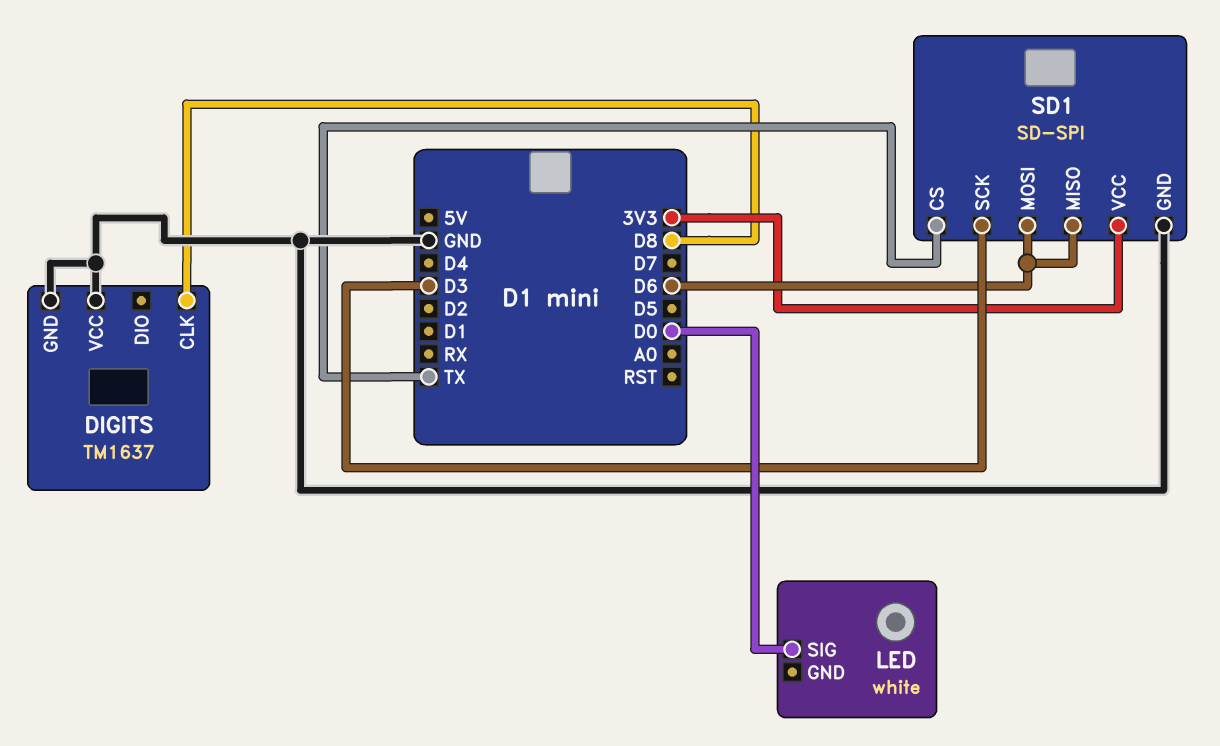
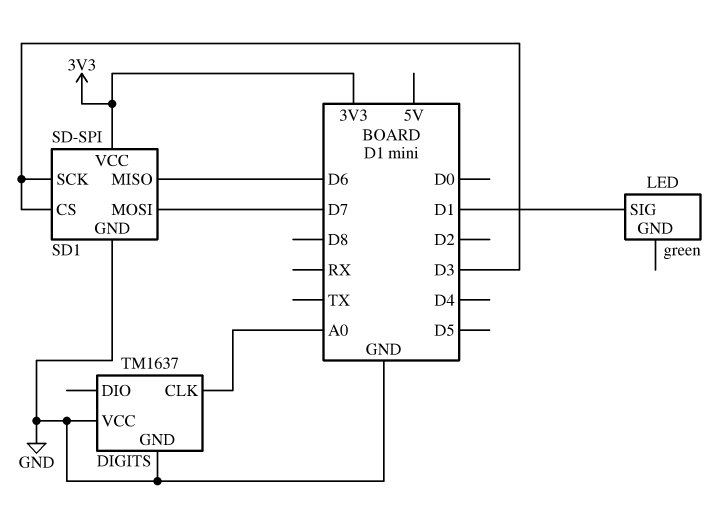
DIGITS pin CLK: D8 -> A0
LED: white -> green
LED pin SIG: D0 -> D1
SD1 pin CS: TX -> D3
SD1 pin MOSI: D6 -> D7

